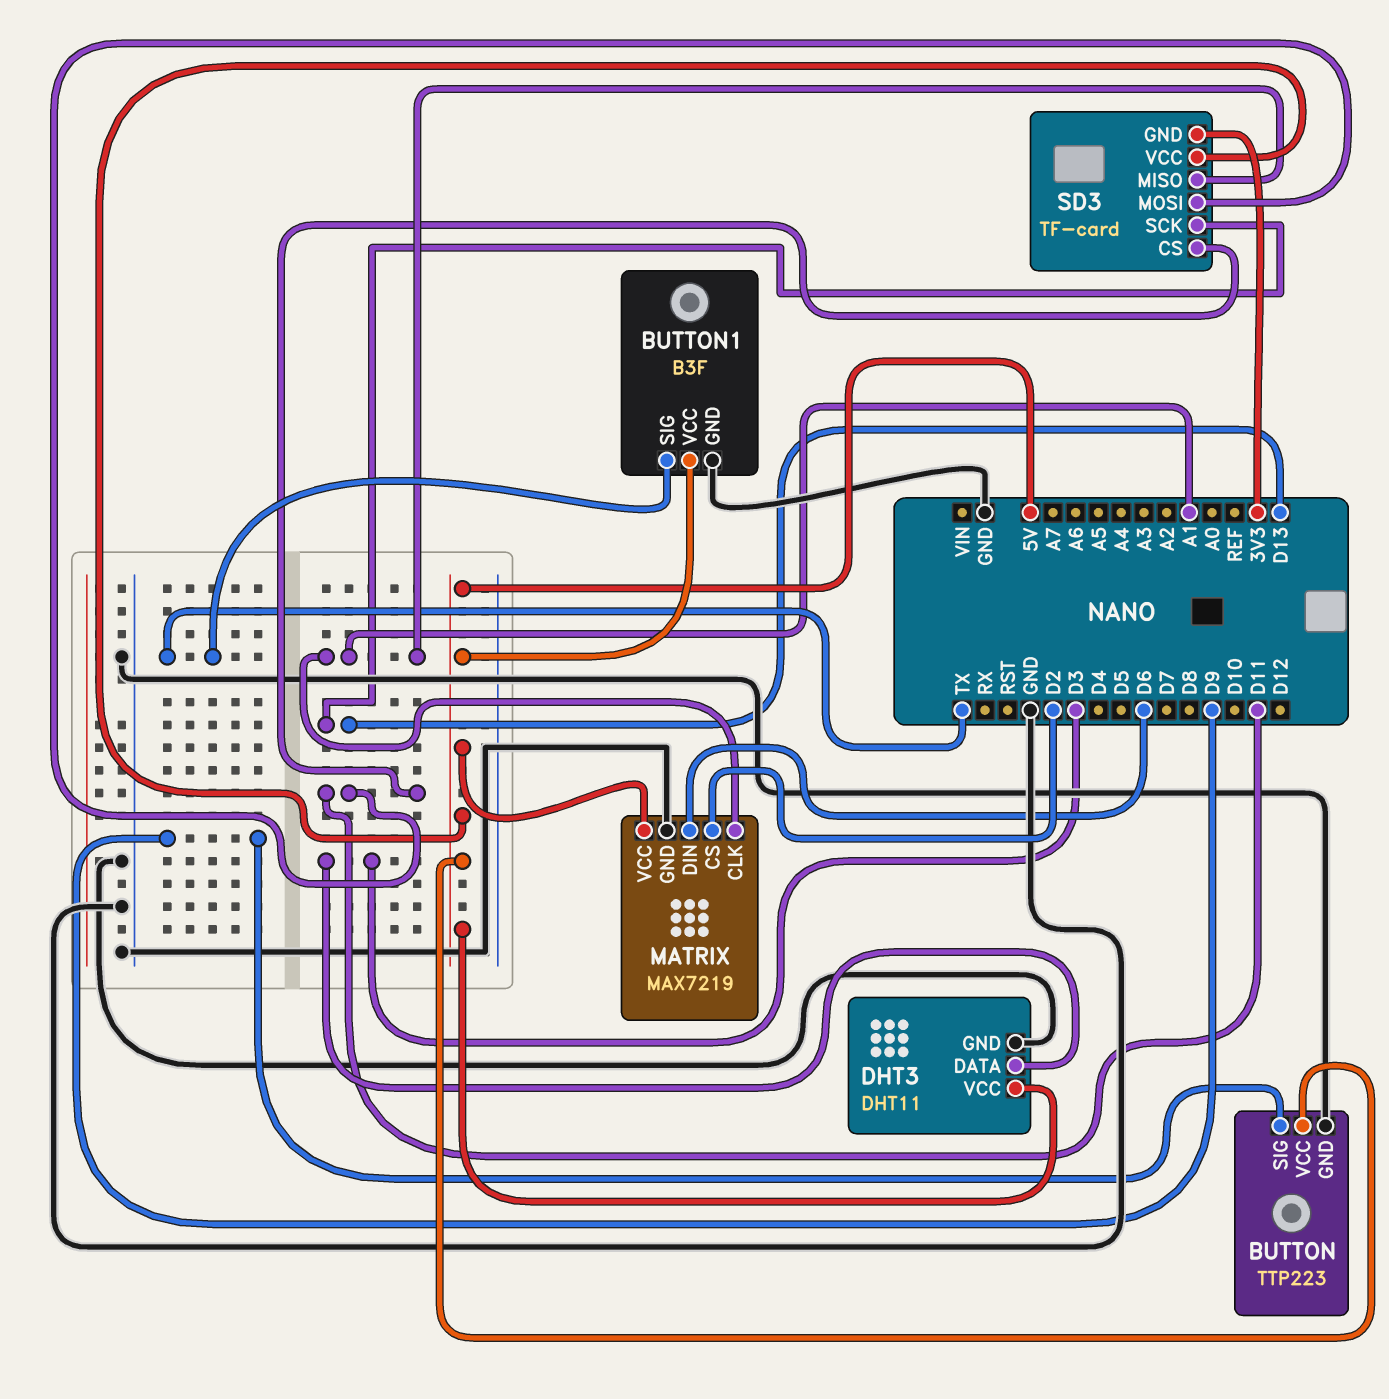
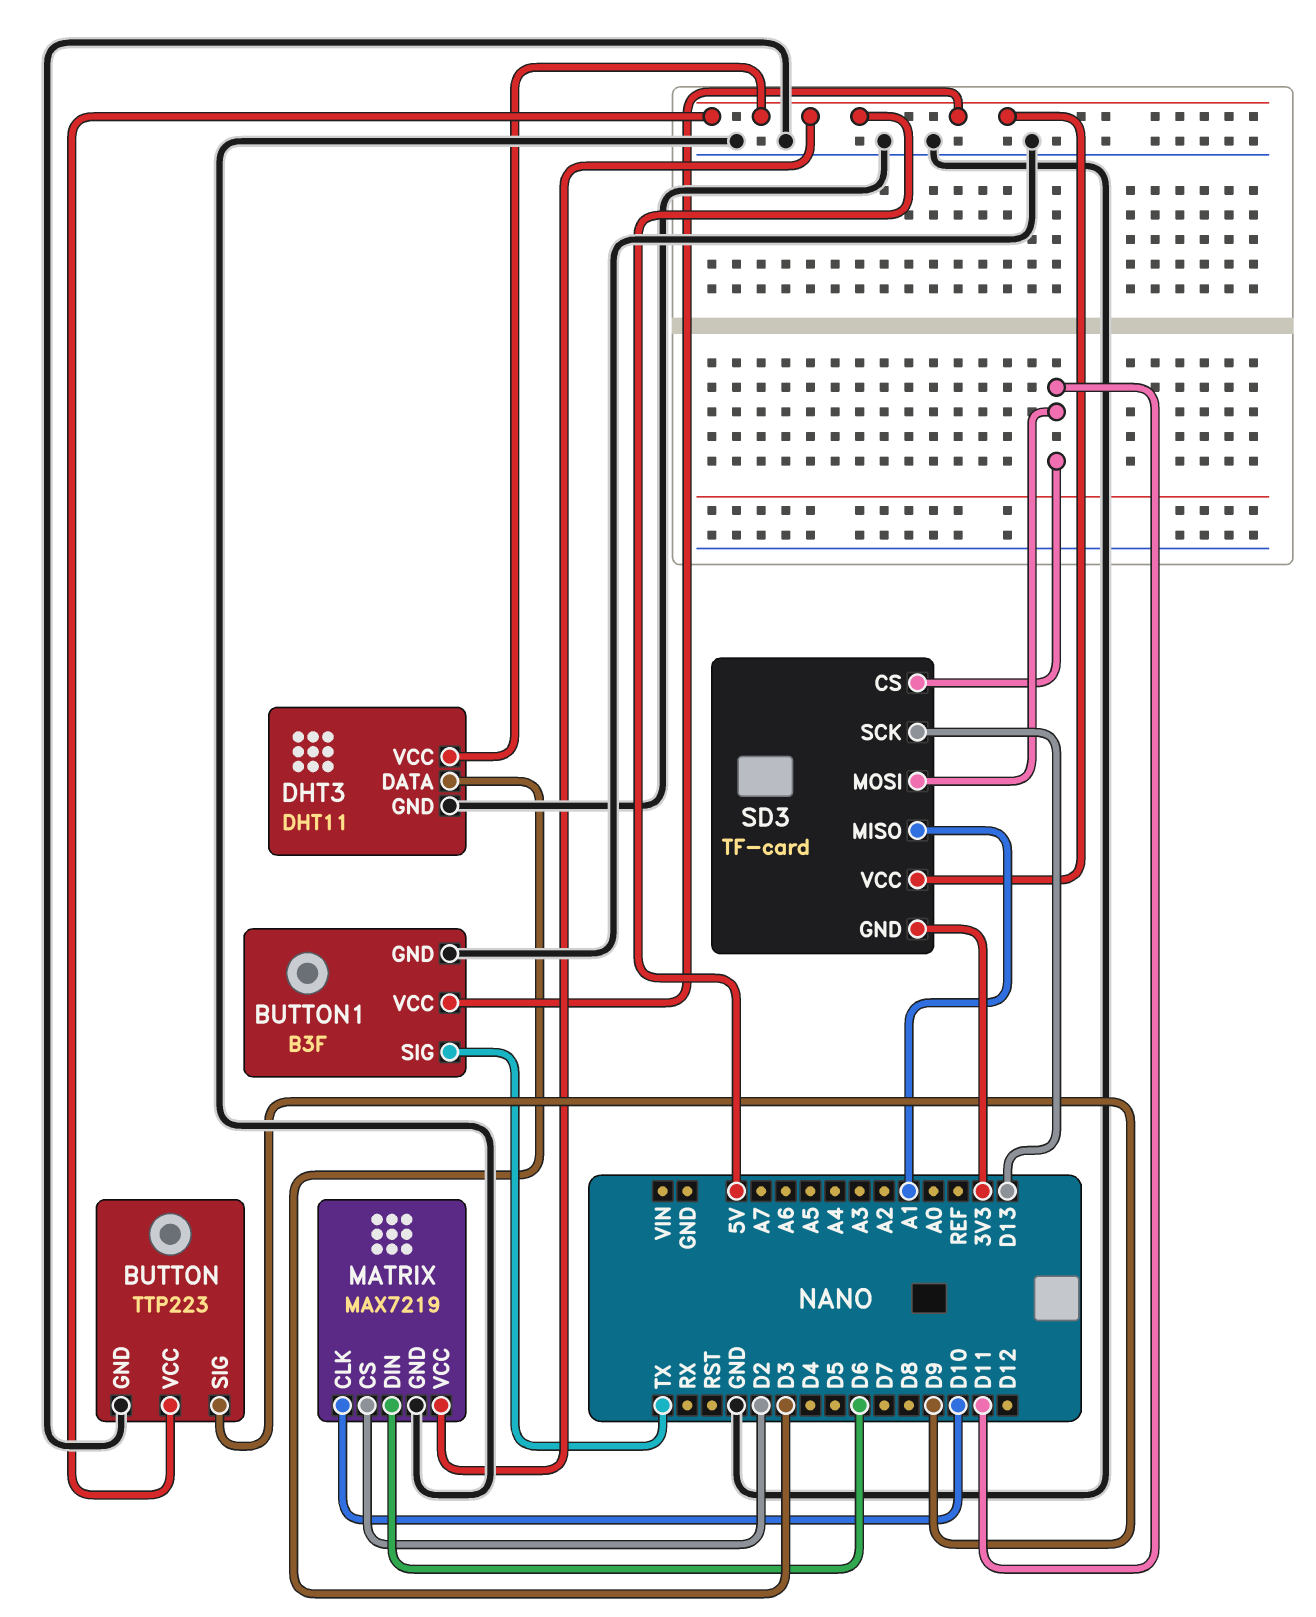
MATRIX pin CLK: A1 -> D10

